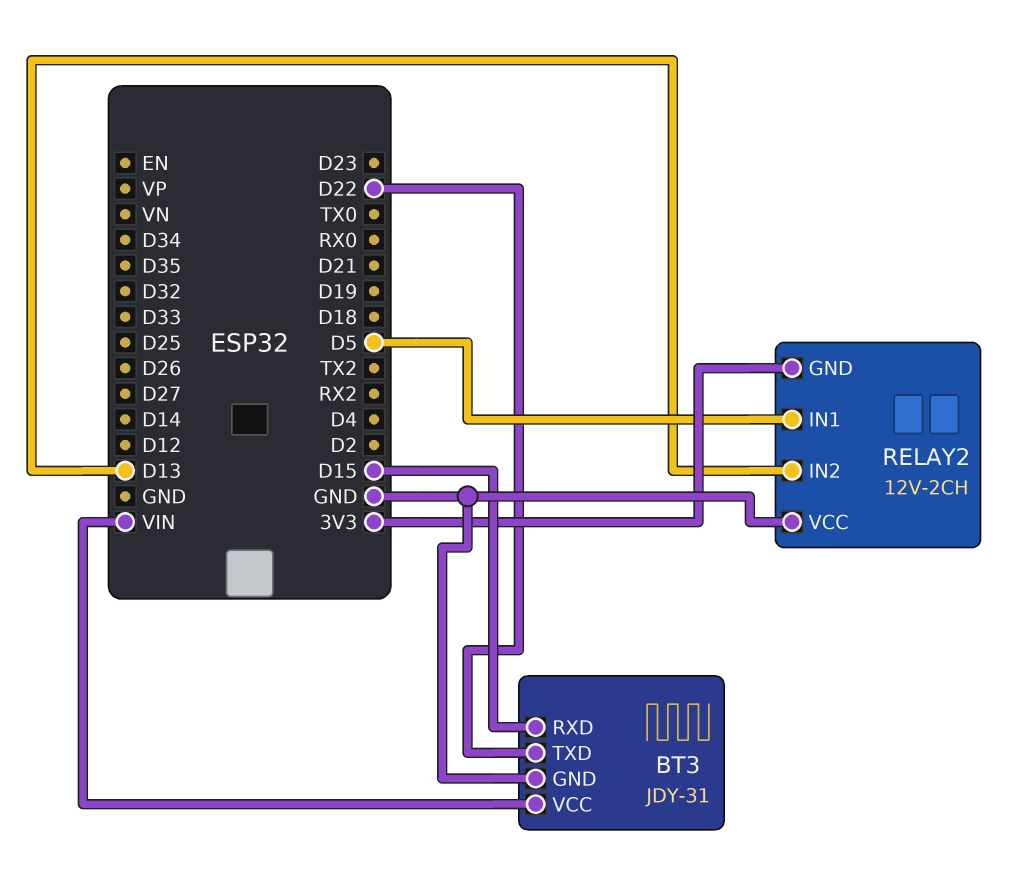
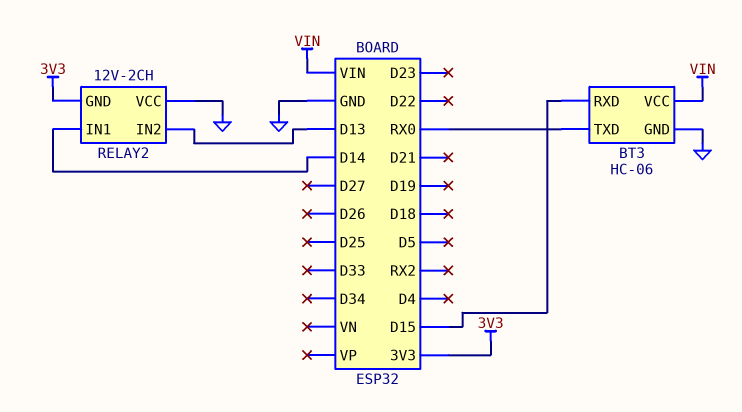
BT3: JDY-31 -> HC-06
BT3 pin TXD: D22 -> RX0
RELAY2 pin IN1: D5 -> D14

